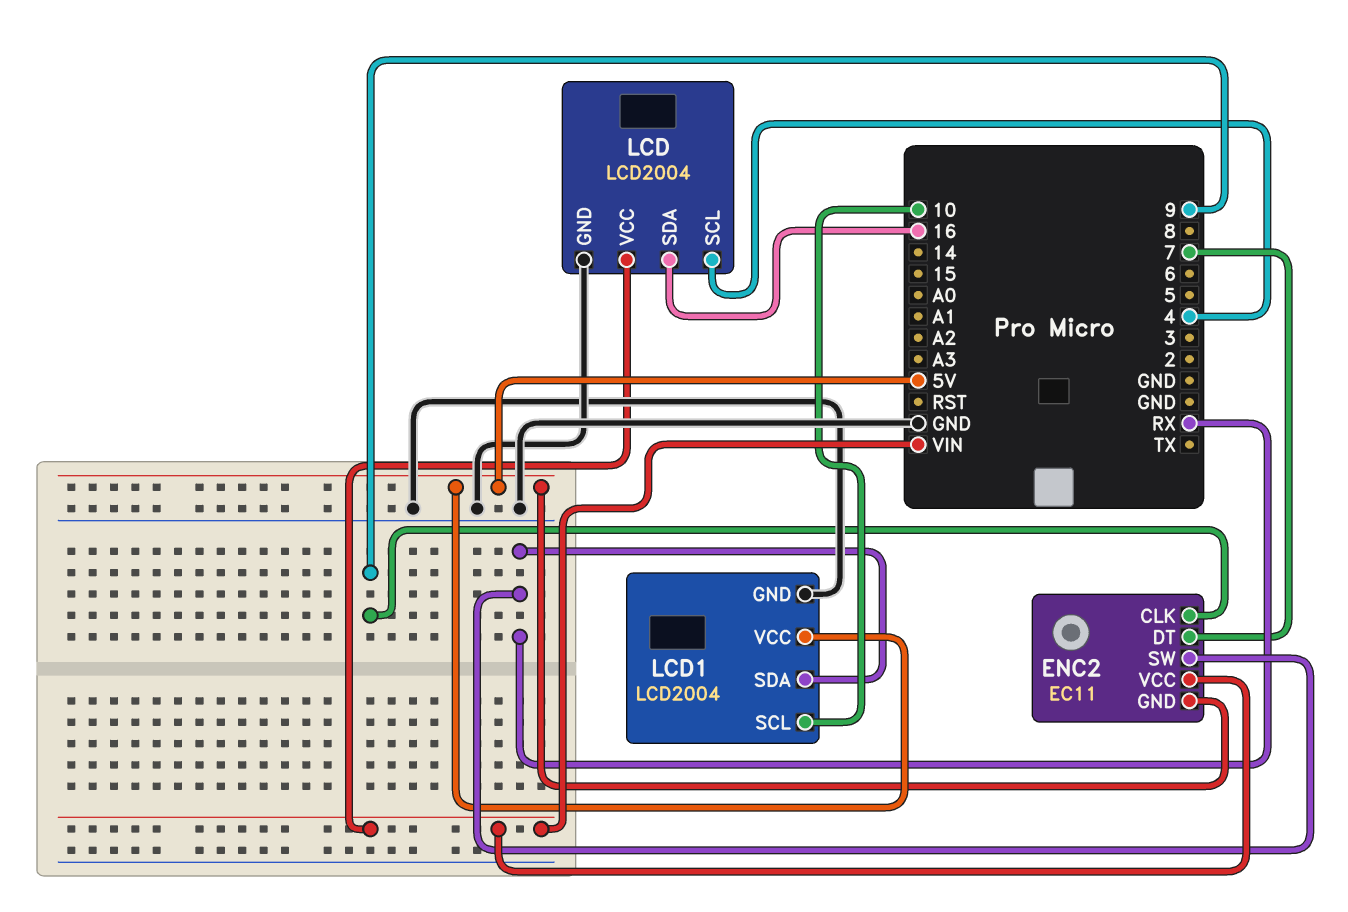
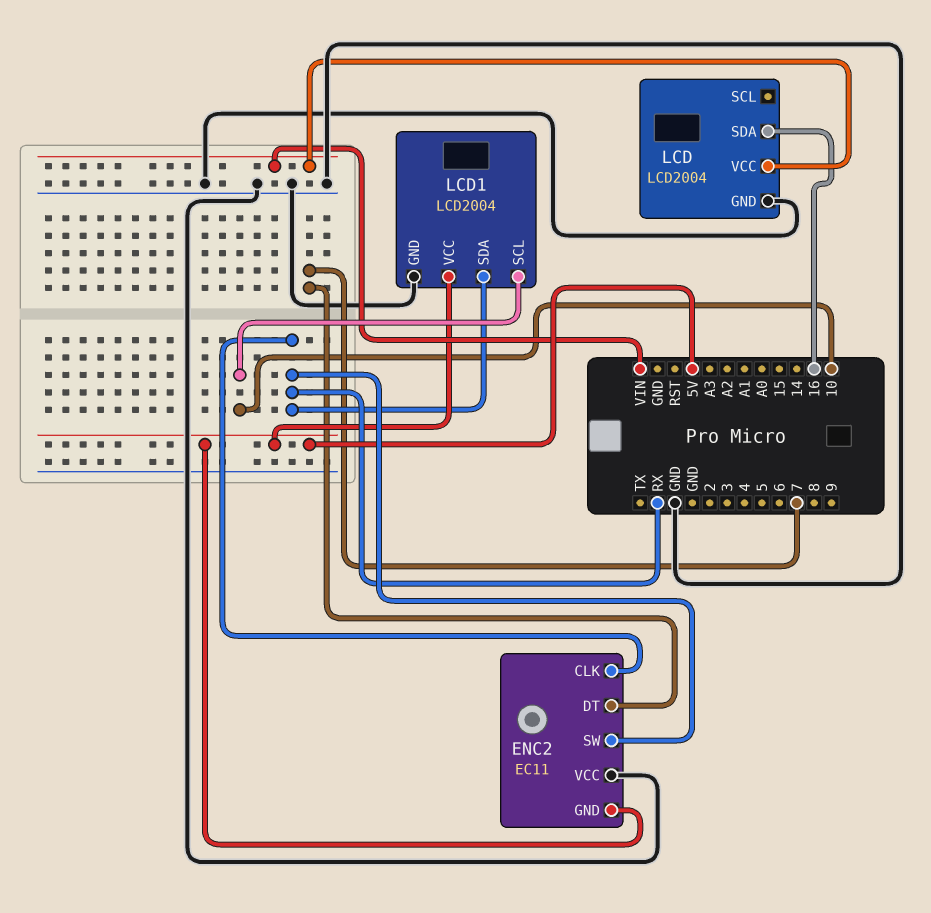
ENC2 pin CLK: 9 -> RX
ENC2 pin VCC: VIN -> GND
LCD pin SCL: 4 -> none

